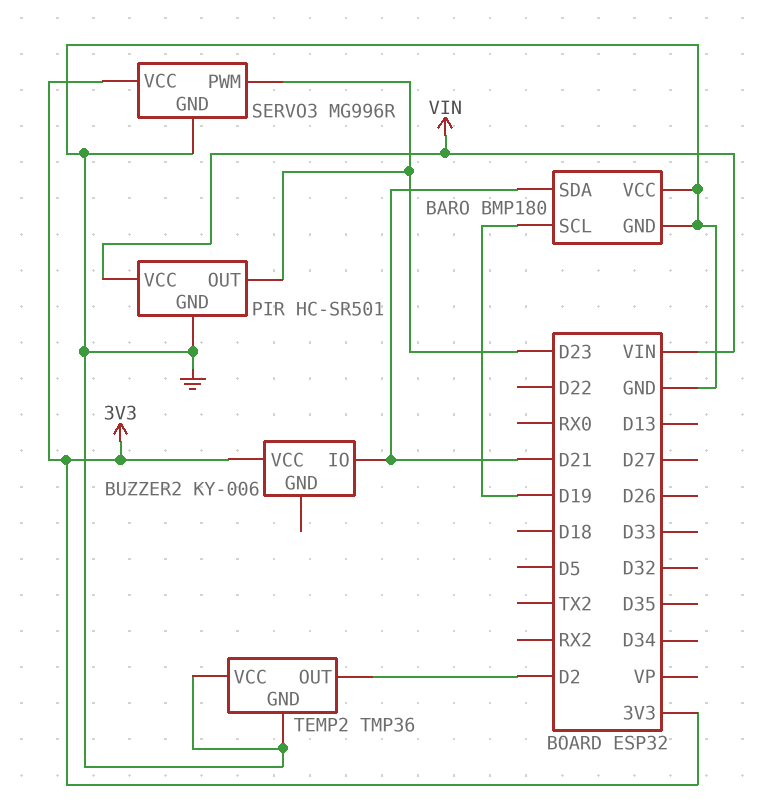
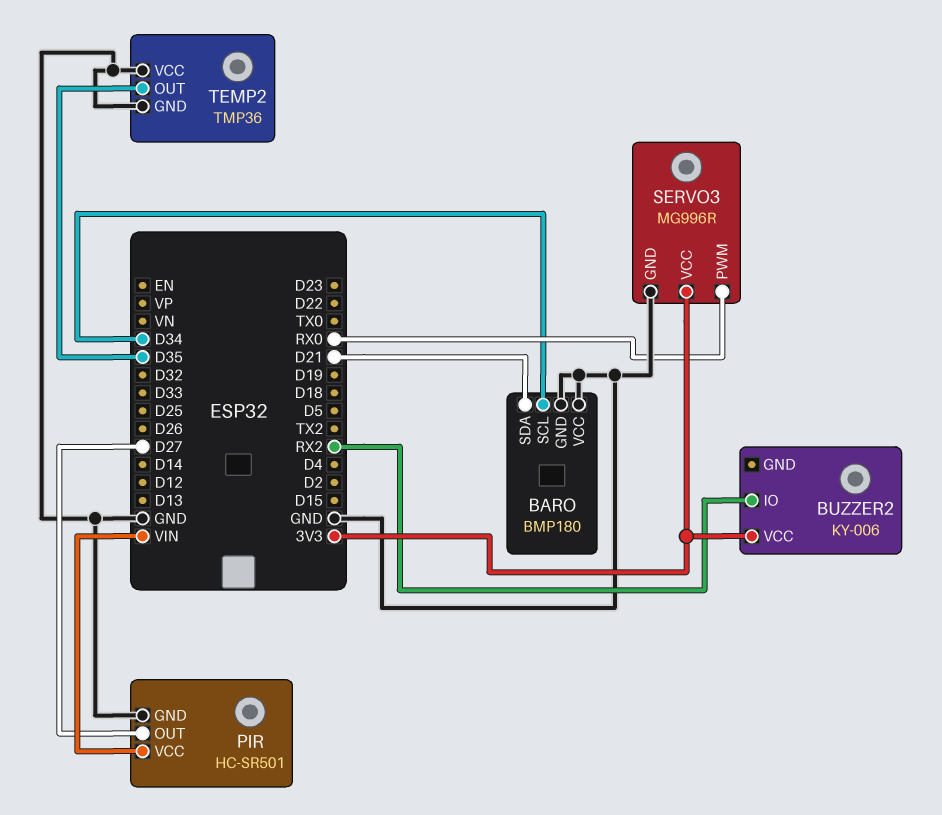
BARO pin SCL: D19 -> D34
BUZZER2 pin IO: D21 -> RX2
PIR pin OUT: D23 -> D27
SERVO3 pin PWM: D23 -> RX0
TEMP2 pin OUT: D2 -> D35

